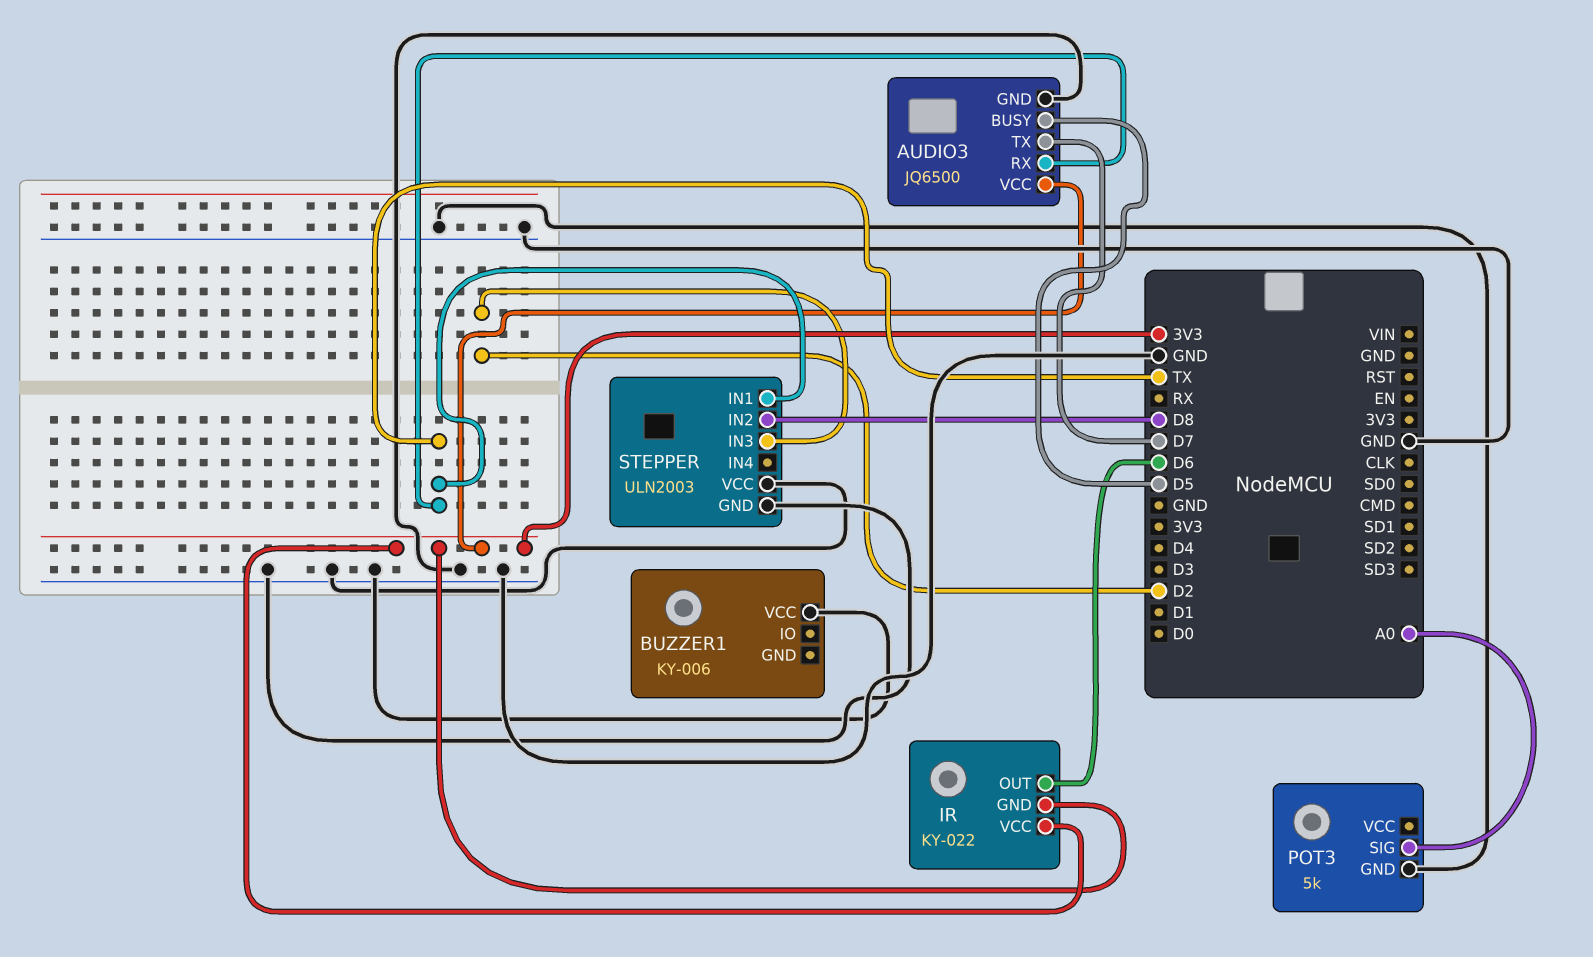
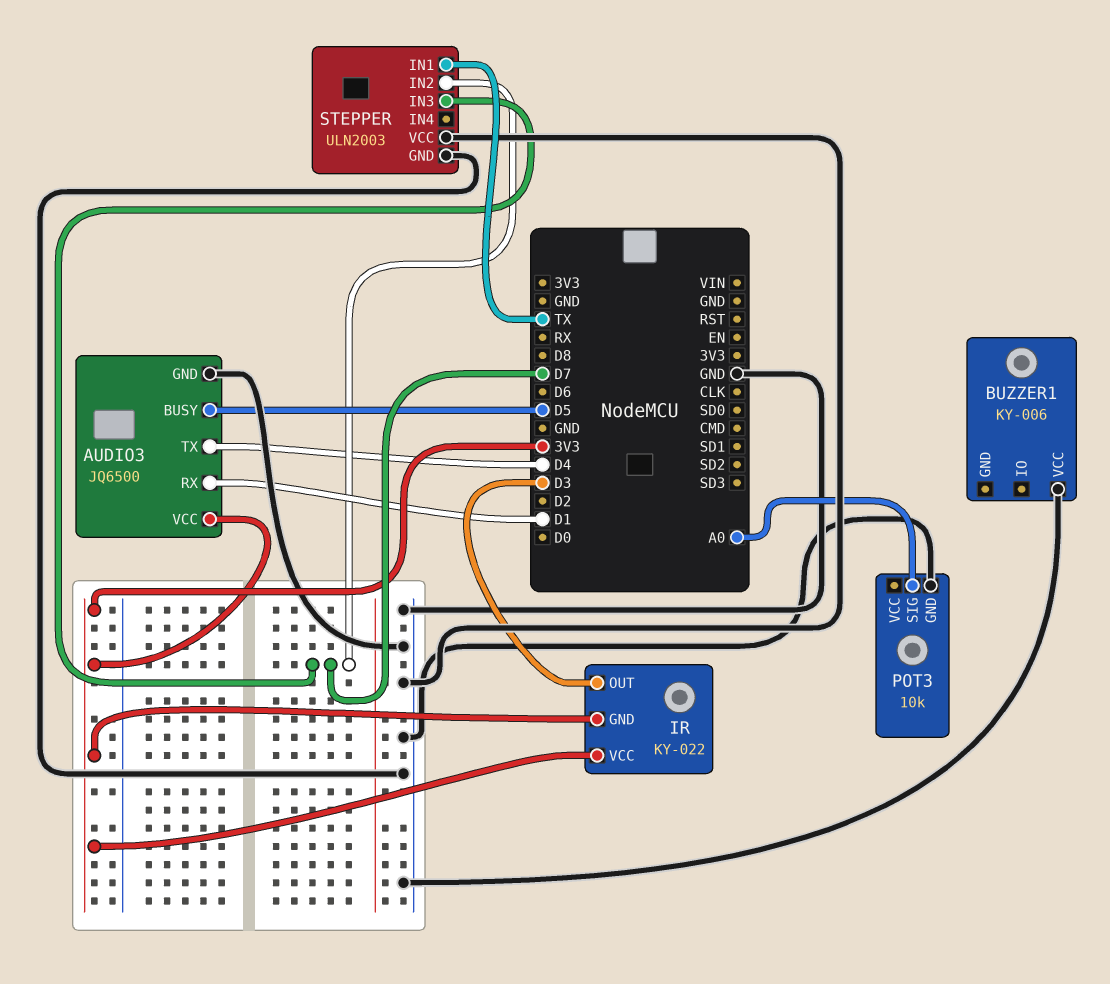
AUDIO3 pin RX: TX -> D1
AUDIO3 pin TX: D7 -> D4
IR pin OUT: D6 -> D3
POT3: 5k -> 10k
STEPPER pin IN2: D8 -> D7
STEPPER pin IN3: D2 -> D7

